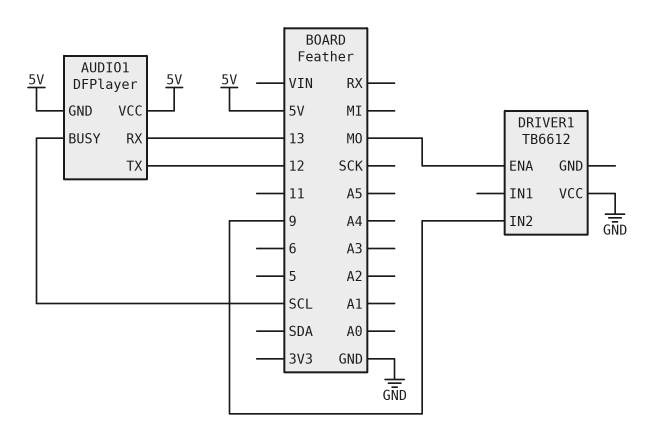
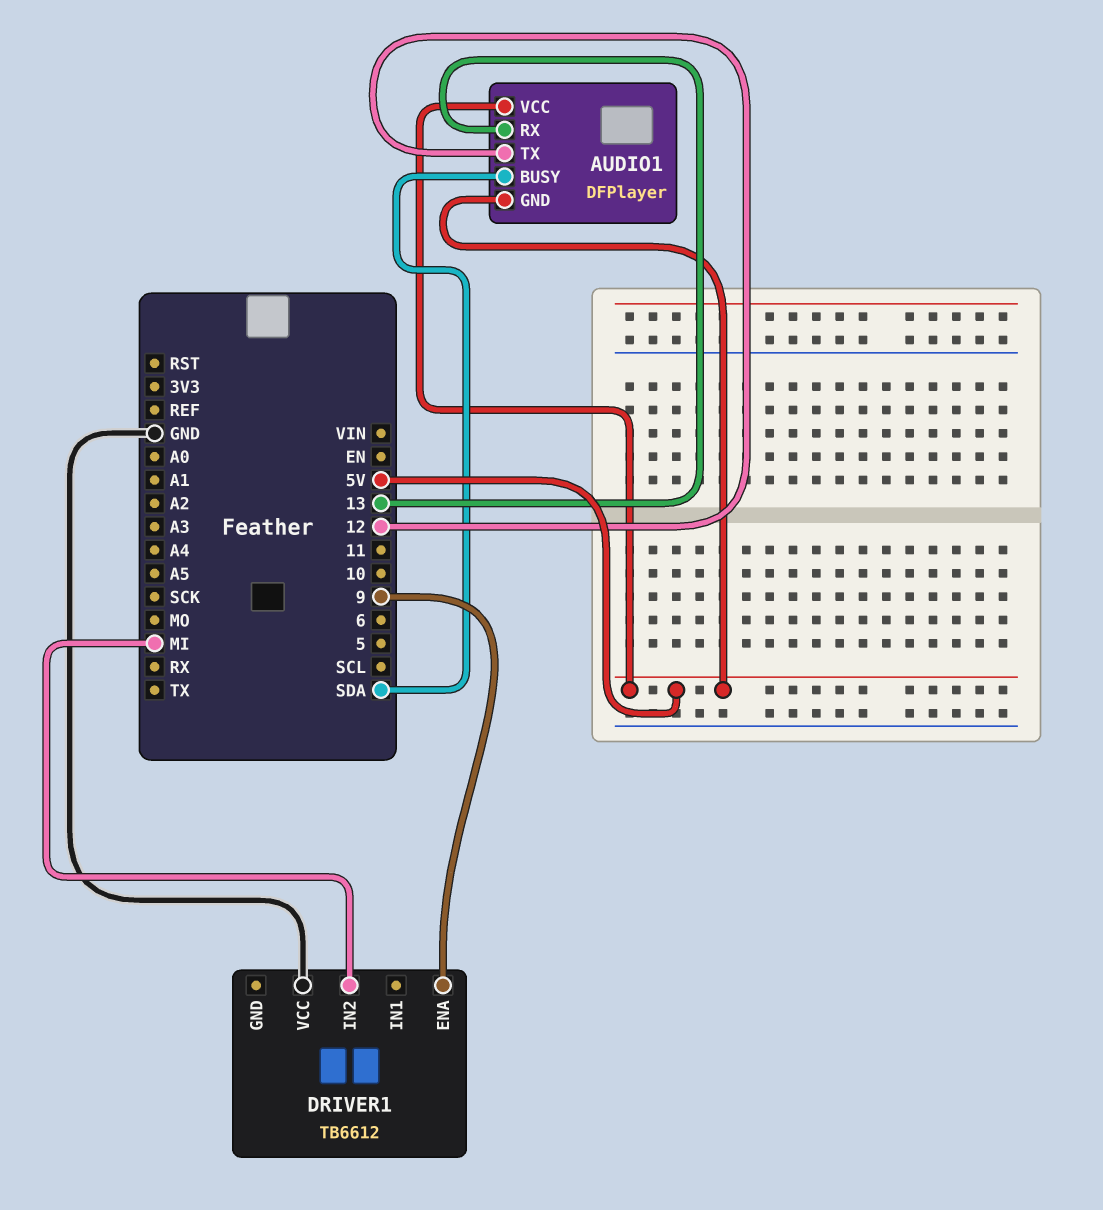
AUDIO1 pin BUSY: SCL -> SDA
DRIVER1 pin ENA: MO -> 9
DRIVER1 pin IN2: 9 -> MI

